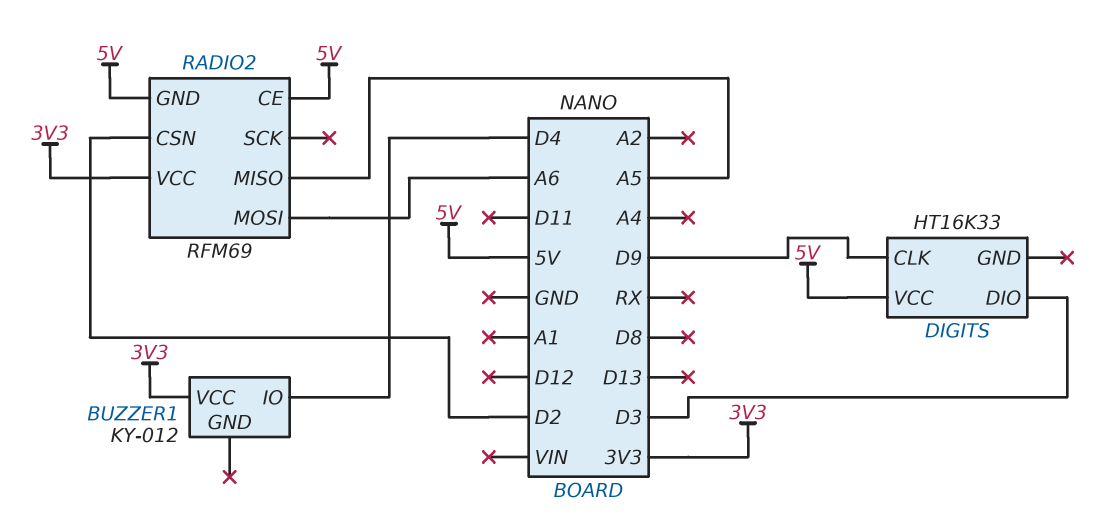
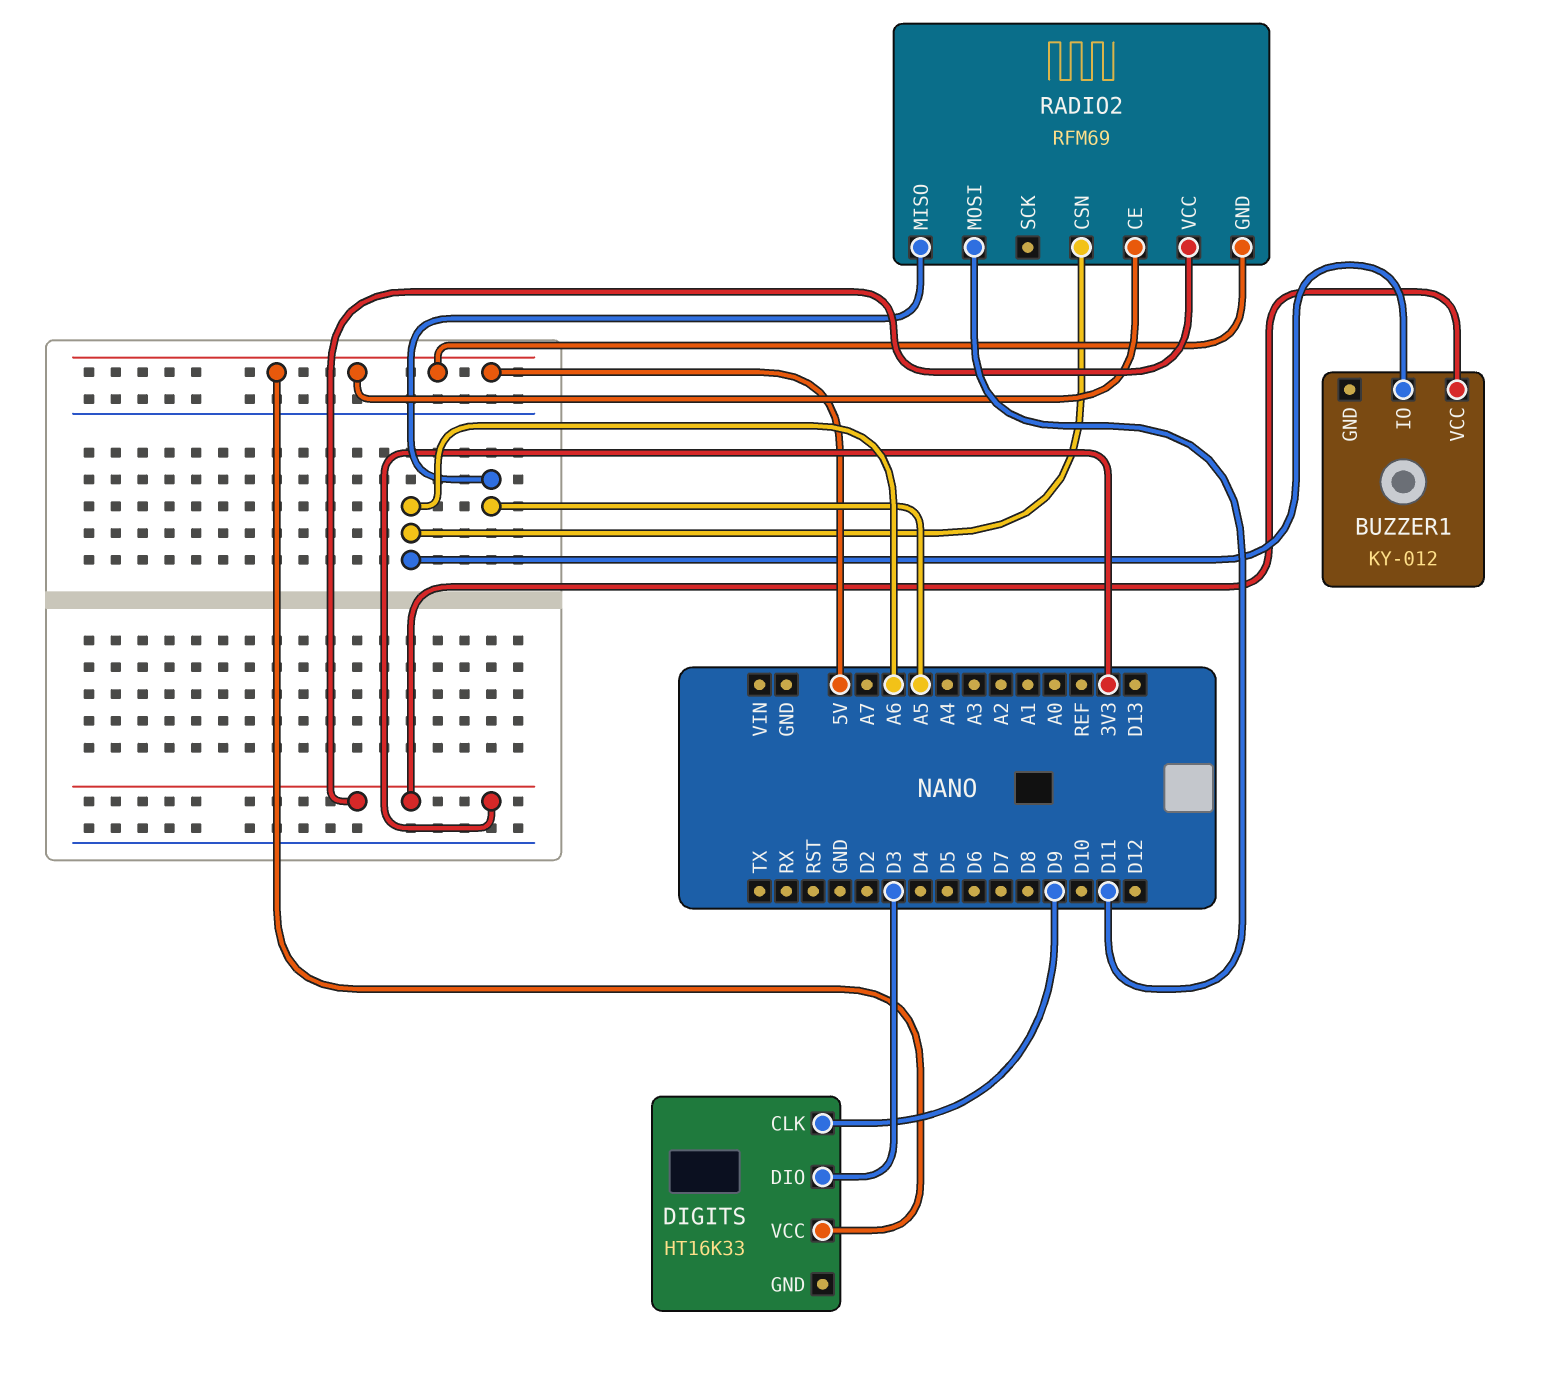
BUZZER1 pin IO: D4 -> A6
RADIO2 pin CSN: D2 -> A6
RADIO2 pin MOSI: A6 -> D11

